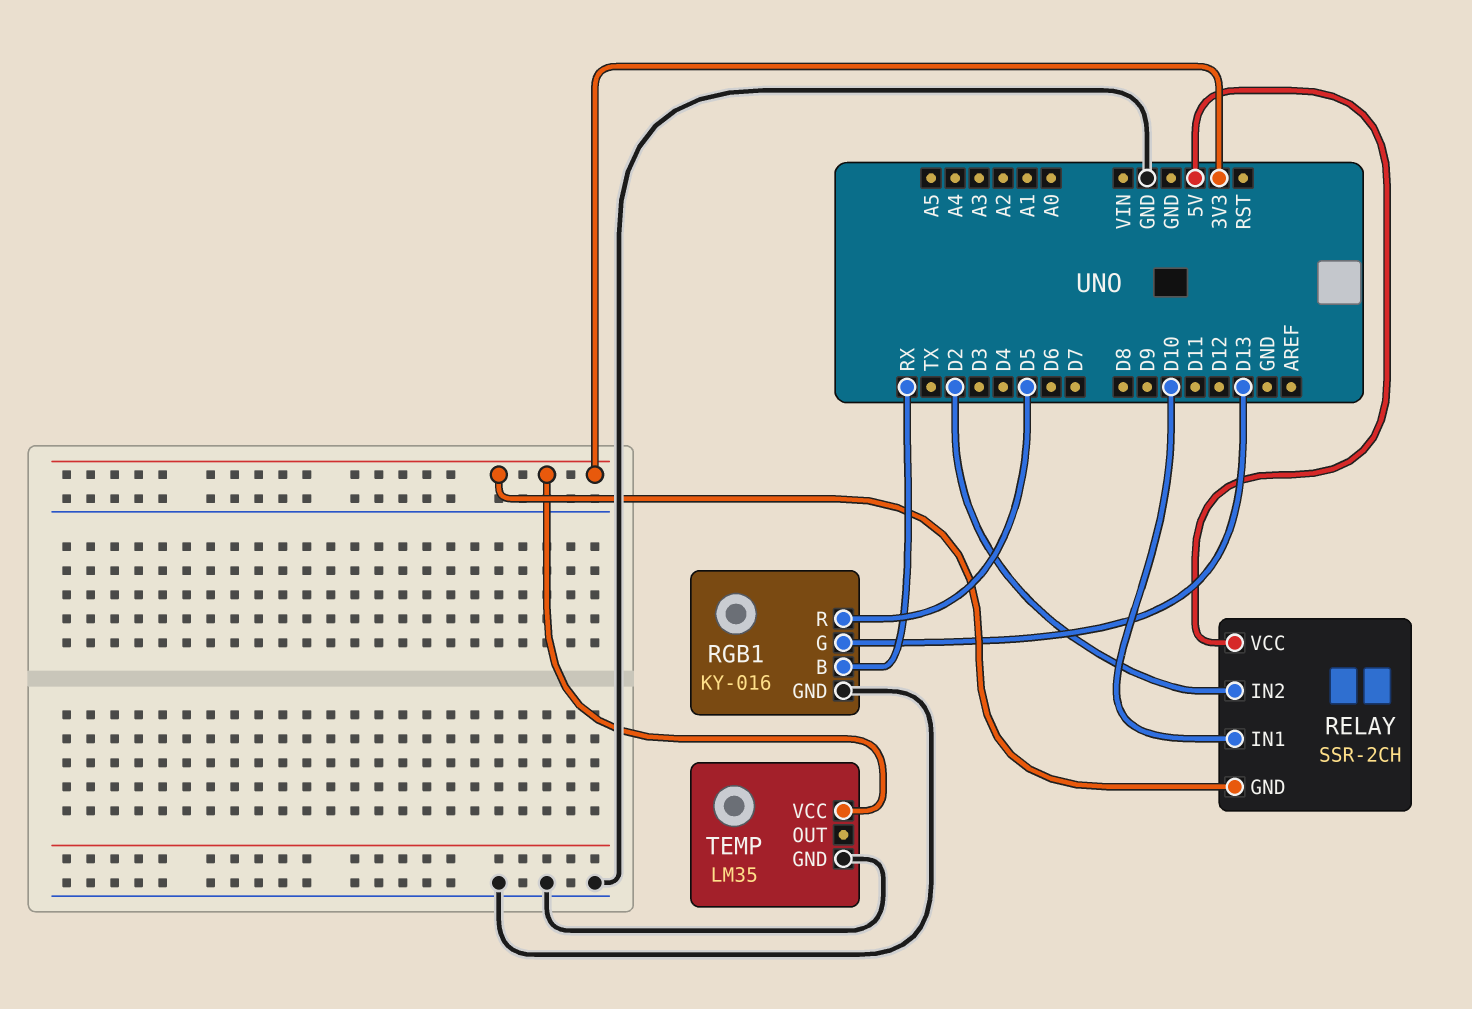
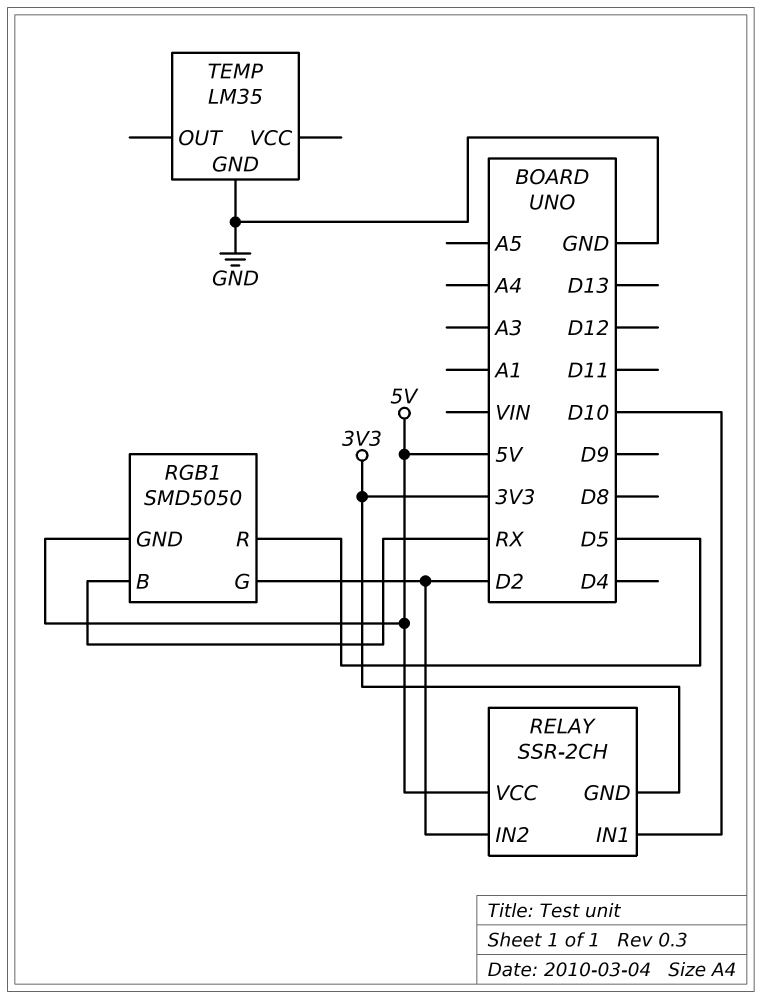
RGB1: KY-016 -> SMD5050
RGB1 pin G: D13 -> D2
RGB1 pin GND: GND -> 5V
TEMP pin VCC: 3V3 -> none

